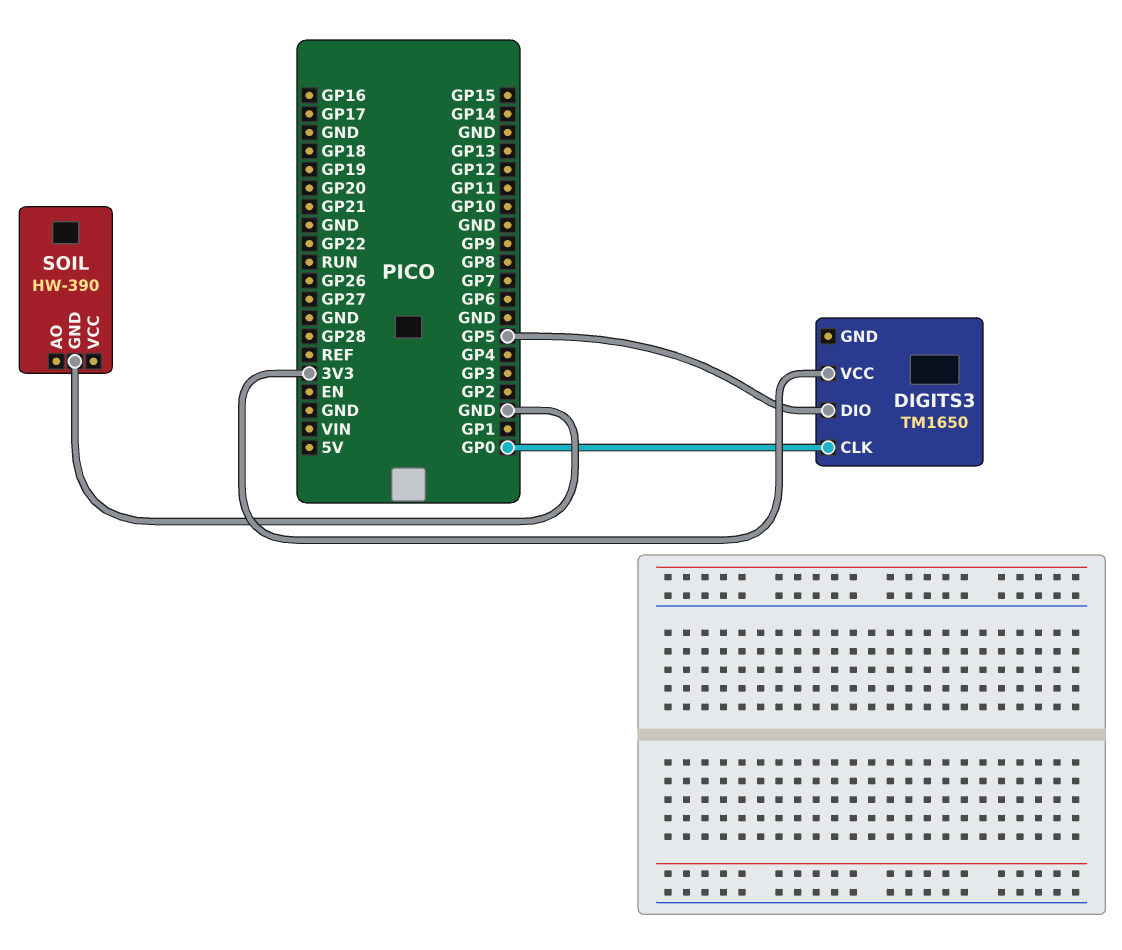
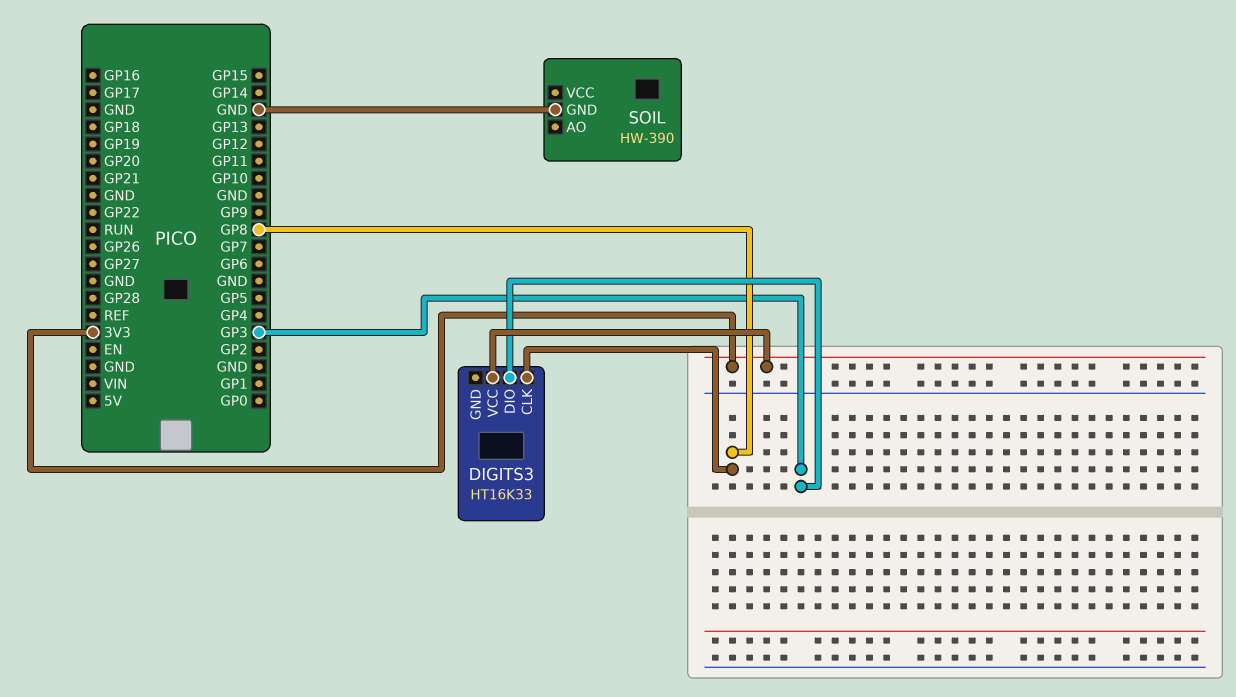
DIGITS3: TM1650 -> HT16K33
DIGITS3 pin CLK: GP0 -> GP8
DIGITS3 pin DIO: GP5 -> GP3

